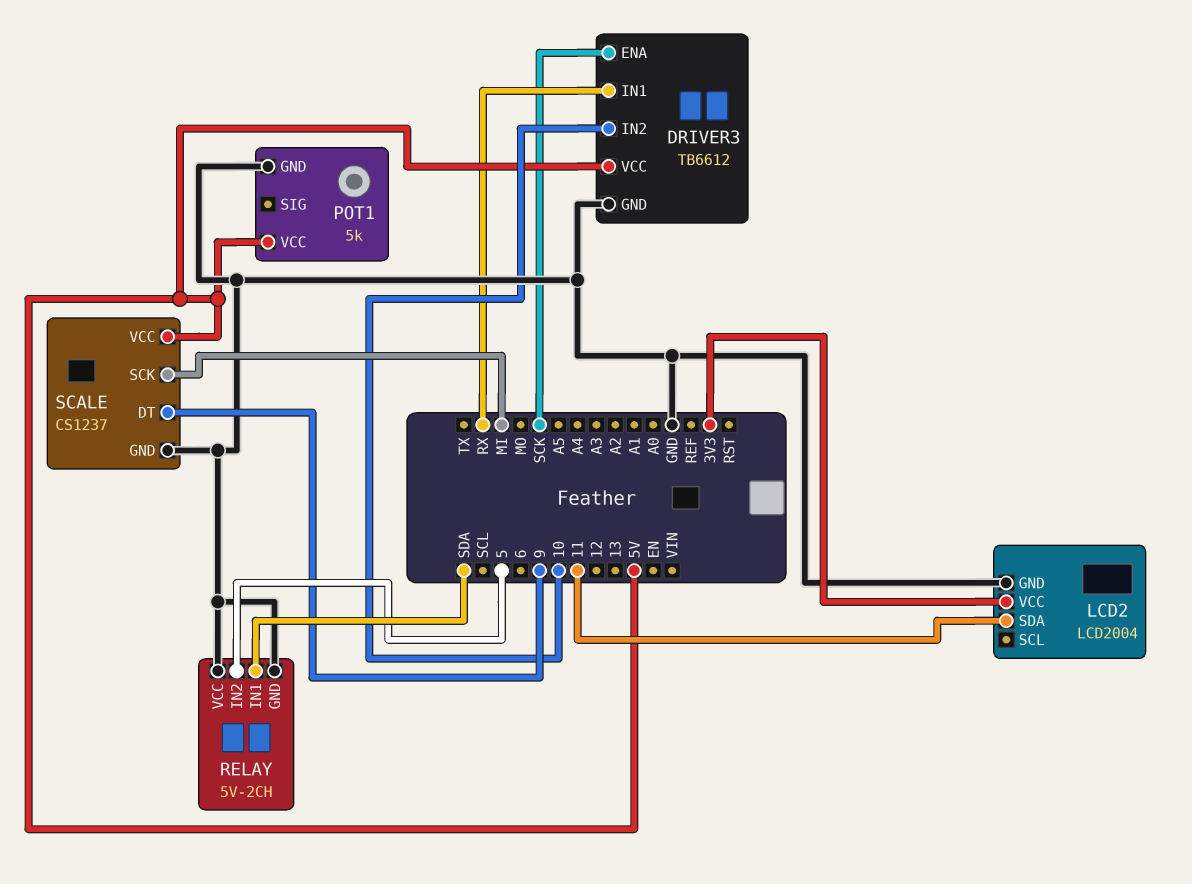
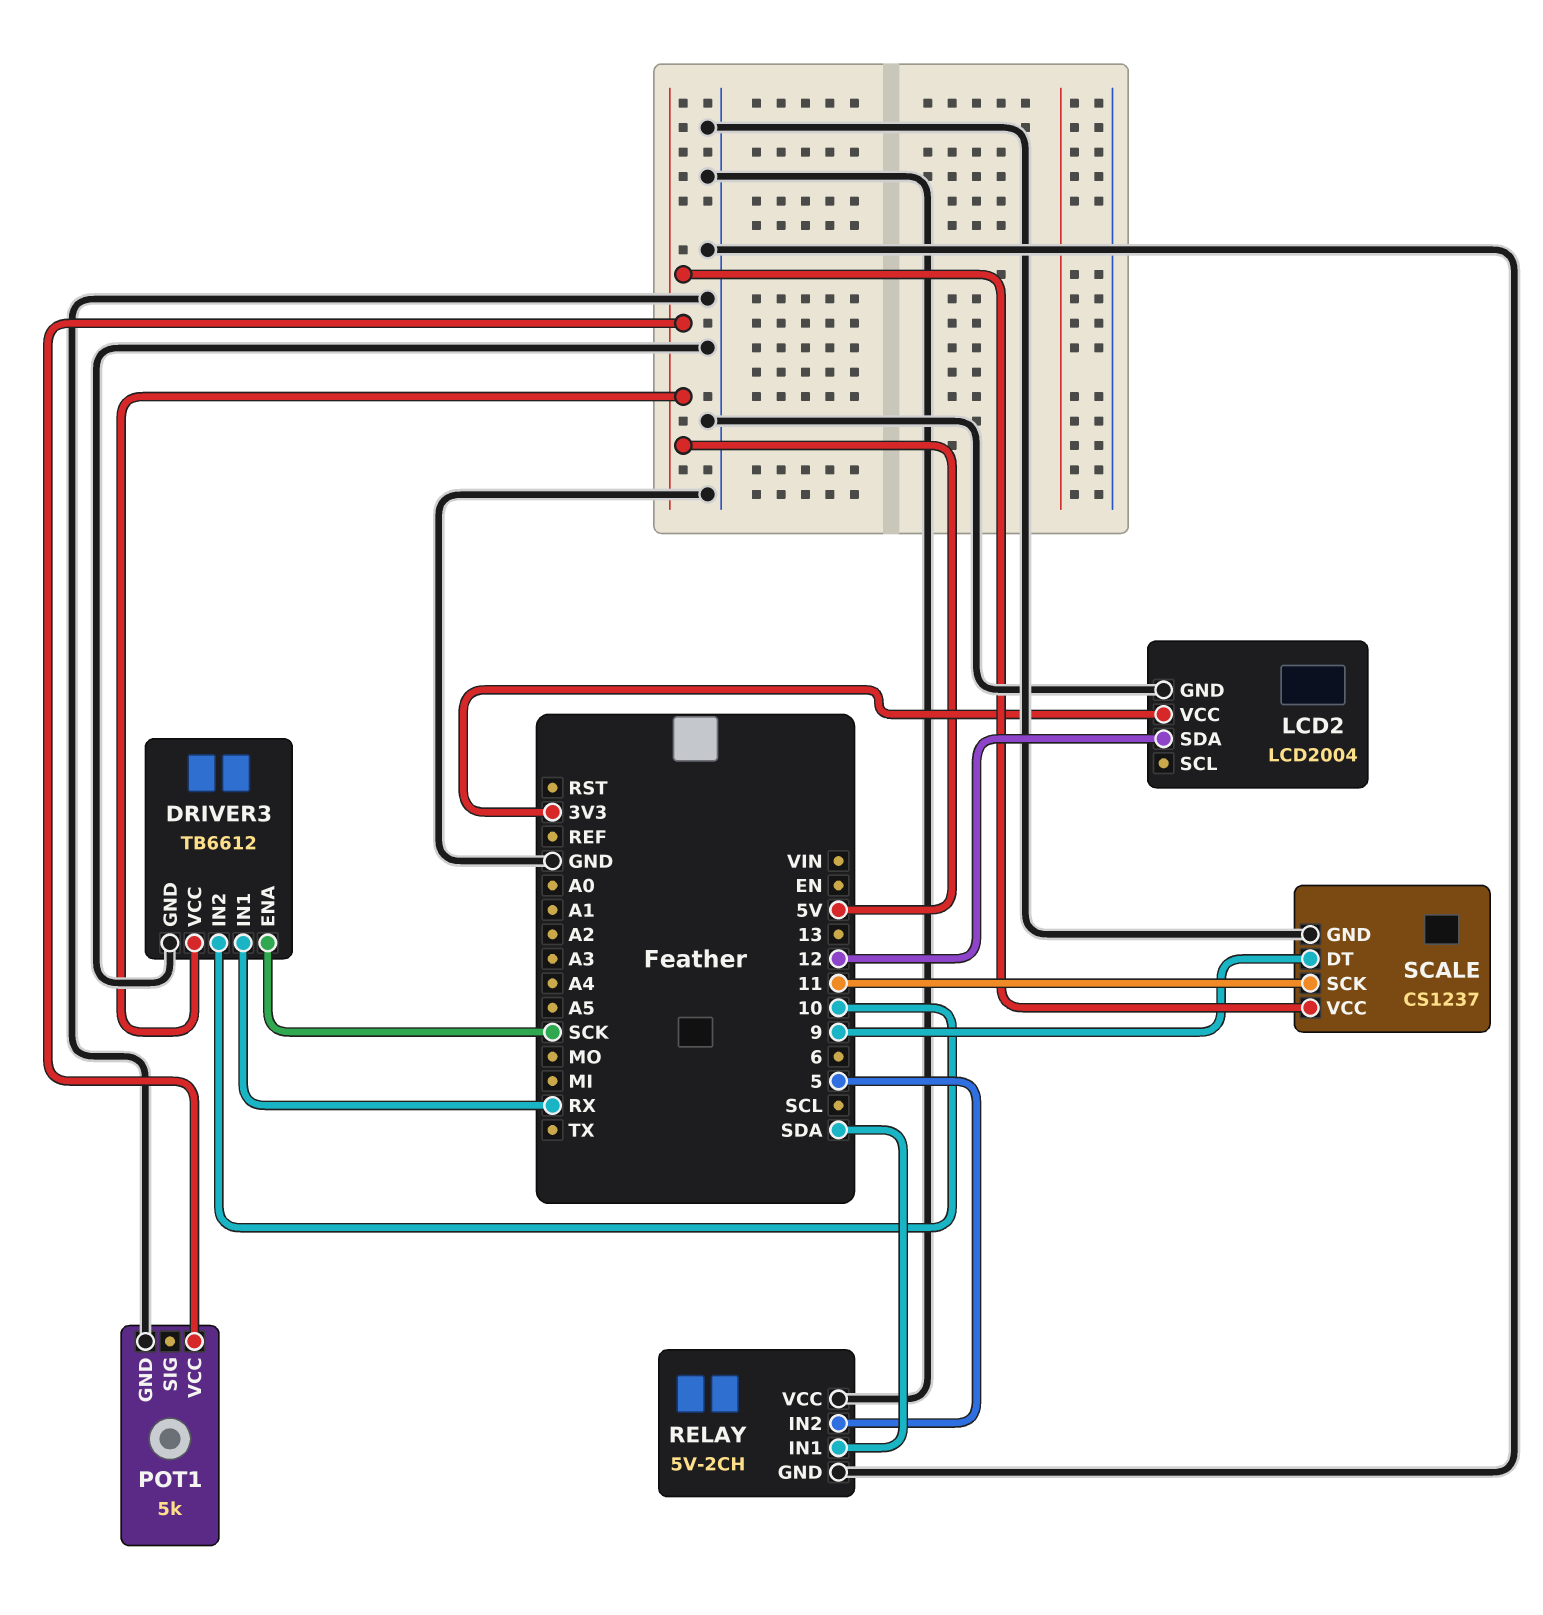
LCD2 pin SDA: 11 -> 12
SCALE pin SCK: MI -> 11

